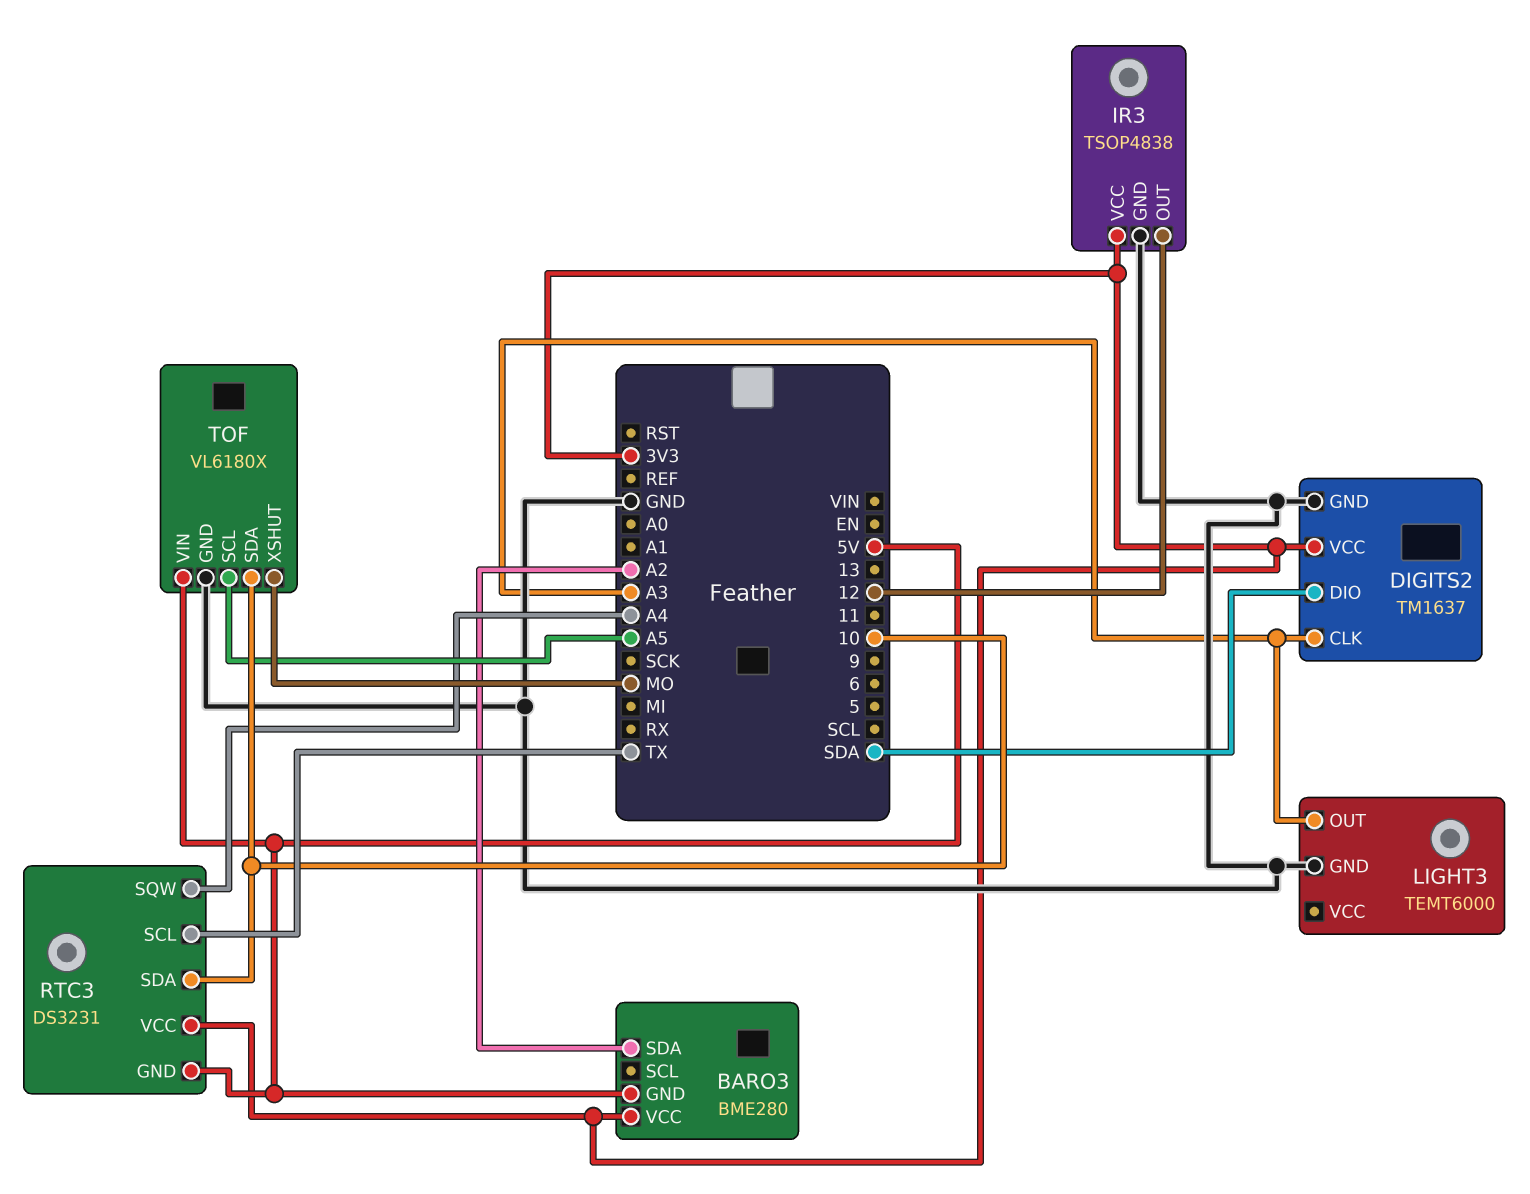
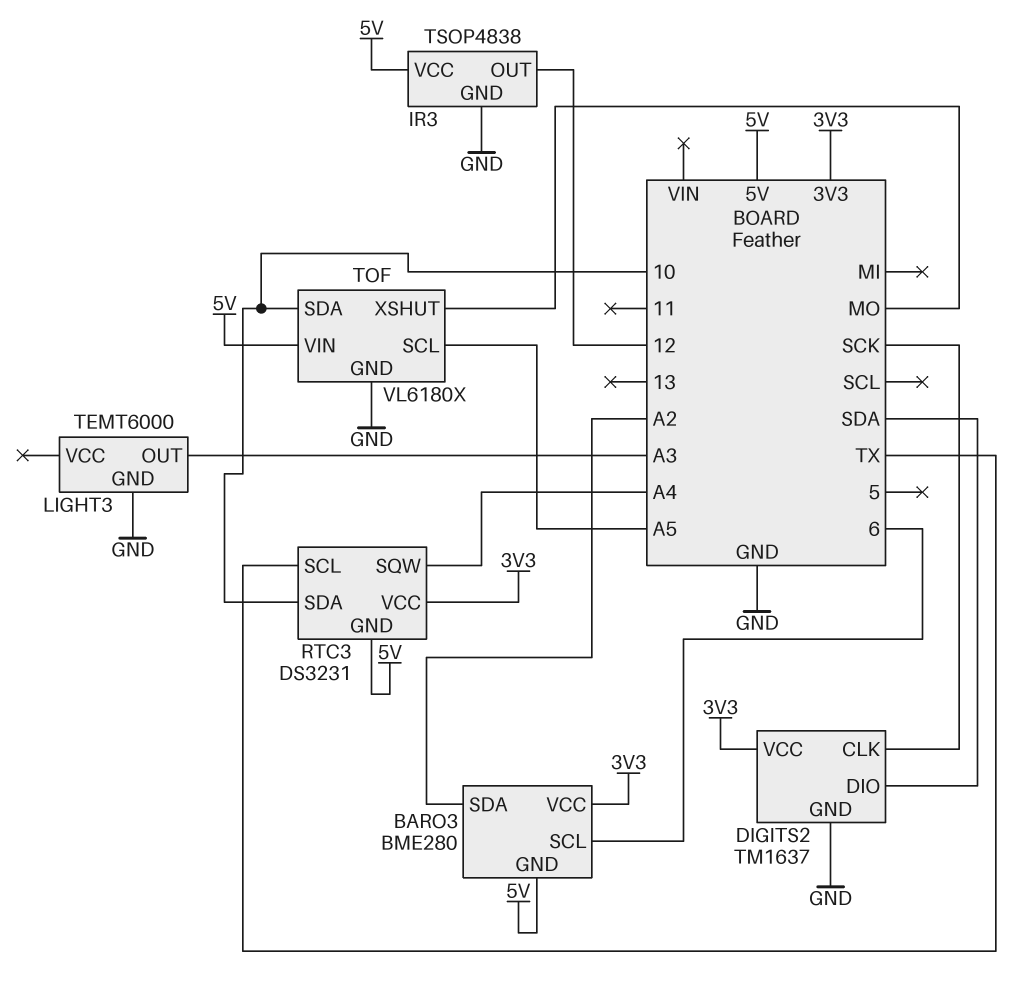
BARO3 pin SCL: none -> 6
DIGITS2 pin CLK: A3 -> SCK
IR3 pin VCC: 3V3 -> 5V

